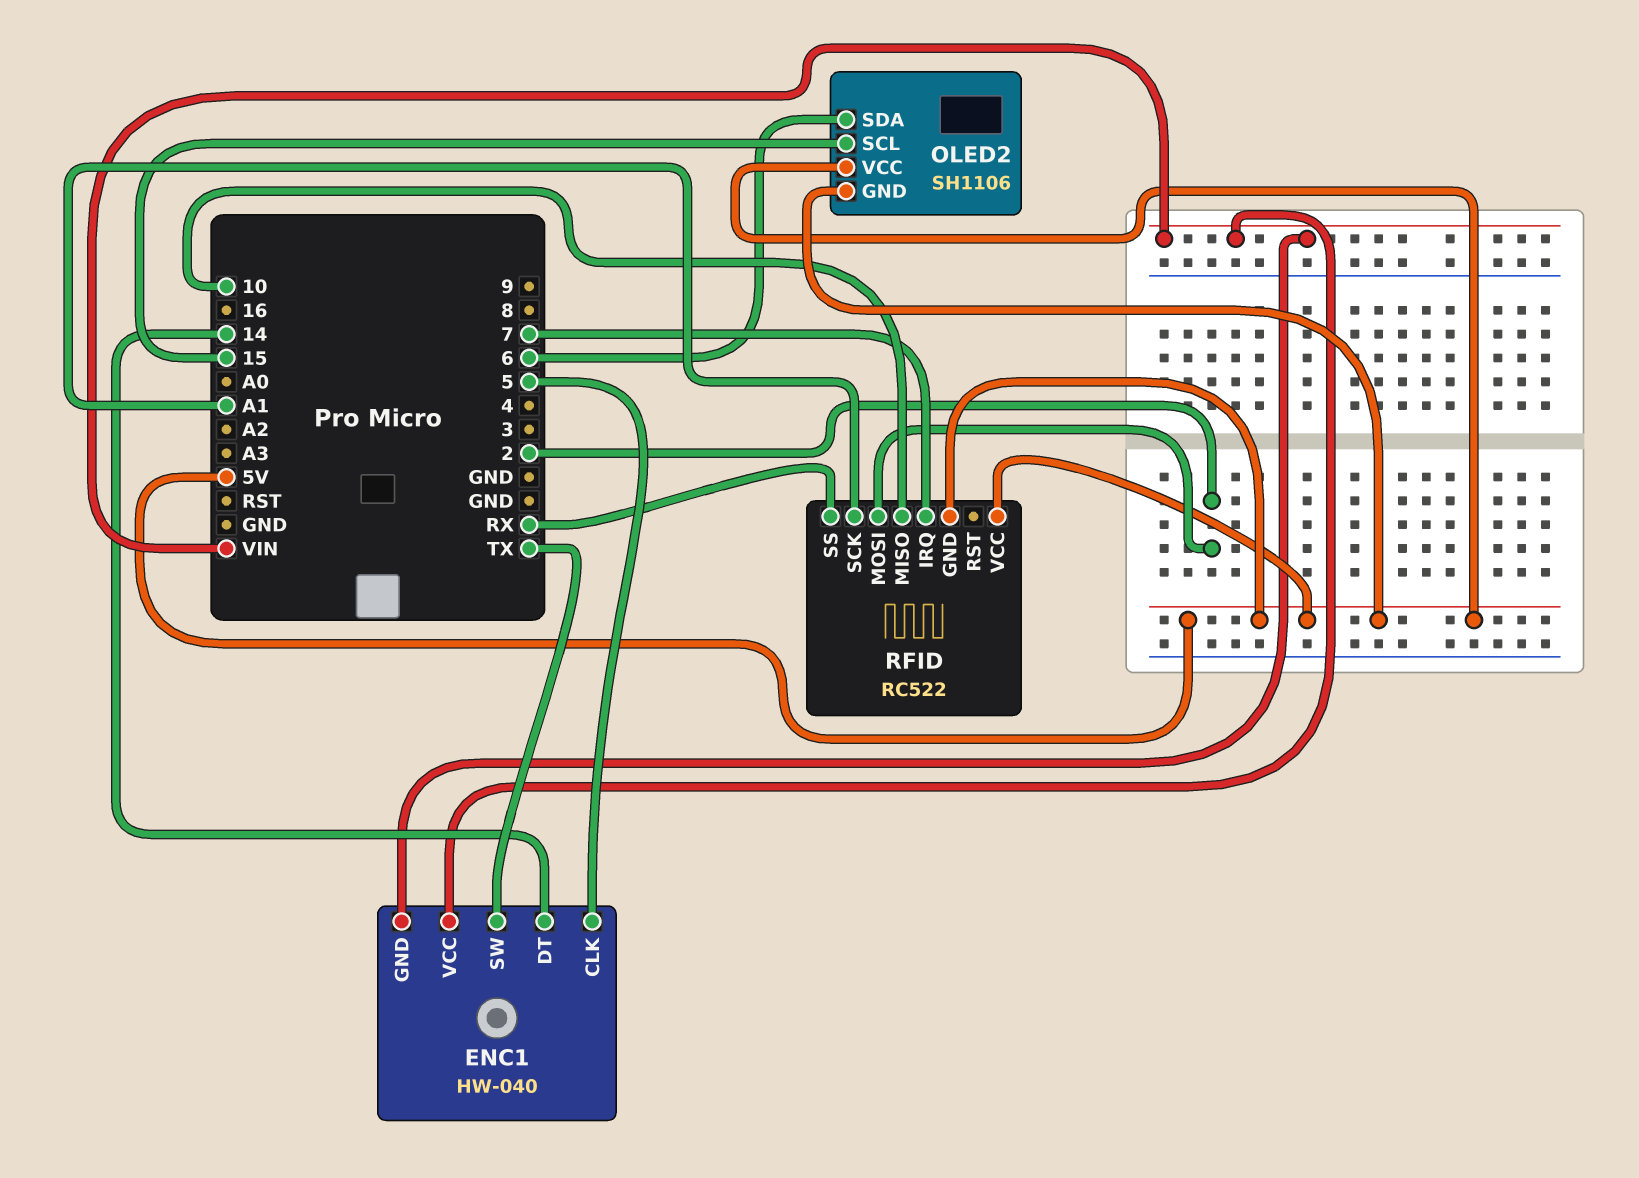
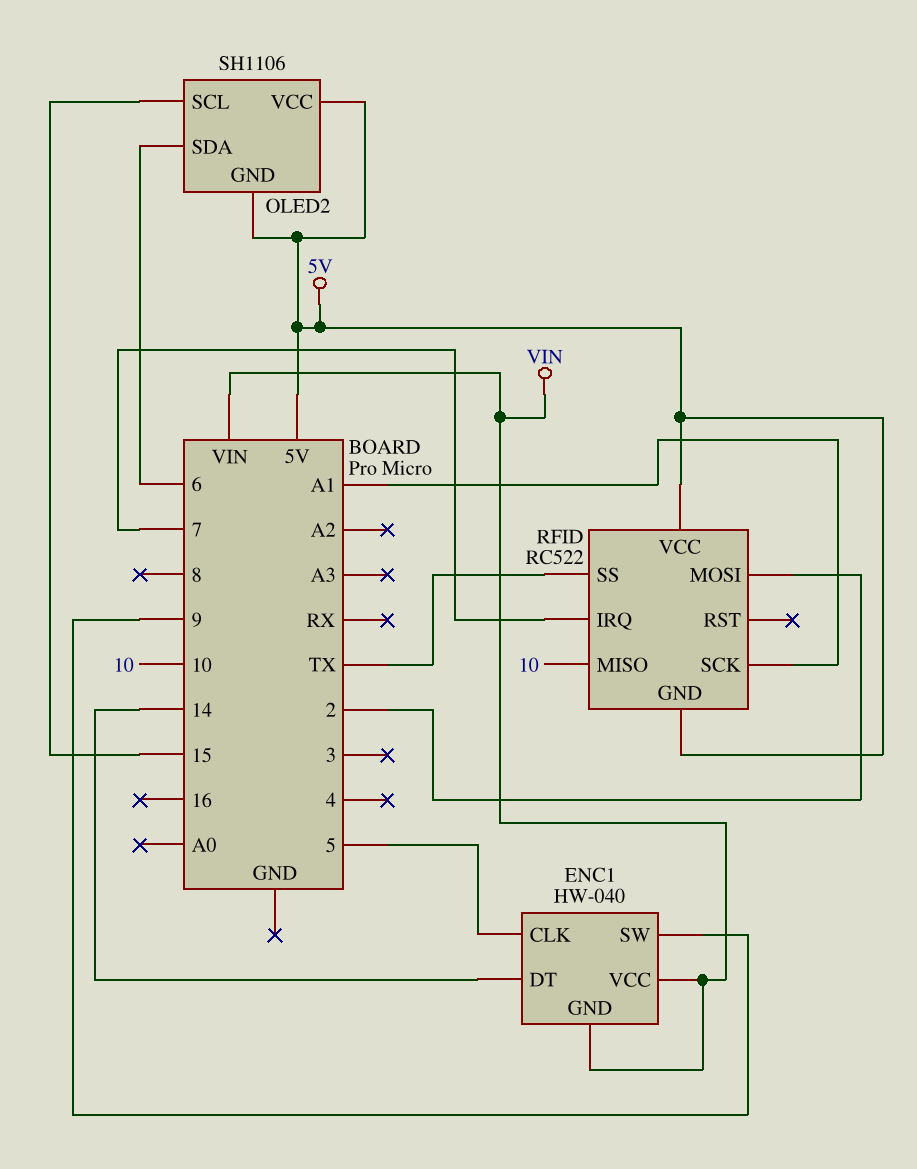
ENC1 pin SW: TX -> 9
RFID pin SS: RX -> TX

